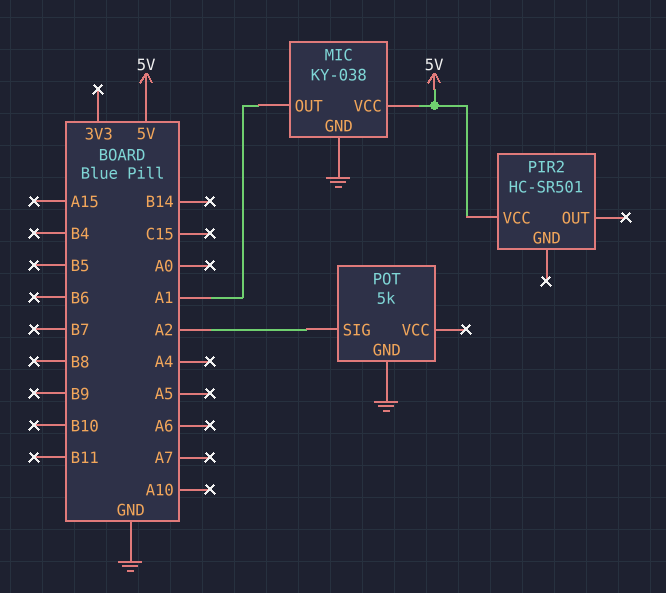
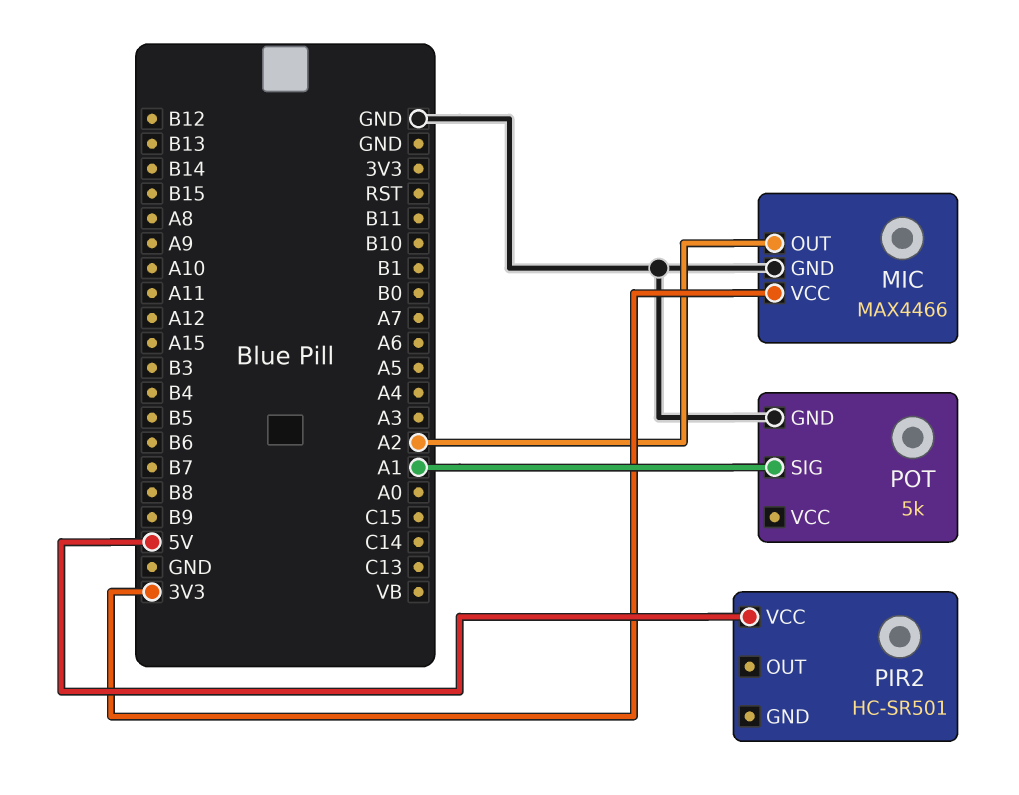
MIC: KY-038 -> MAX4466
MIC pin OUT: A1 -> A2
MIC pin VCC: 5V -> 3V3
POT pin SIG: A2 -> A1

